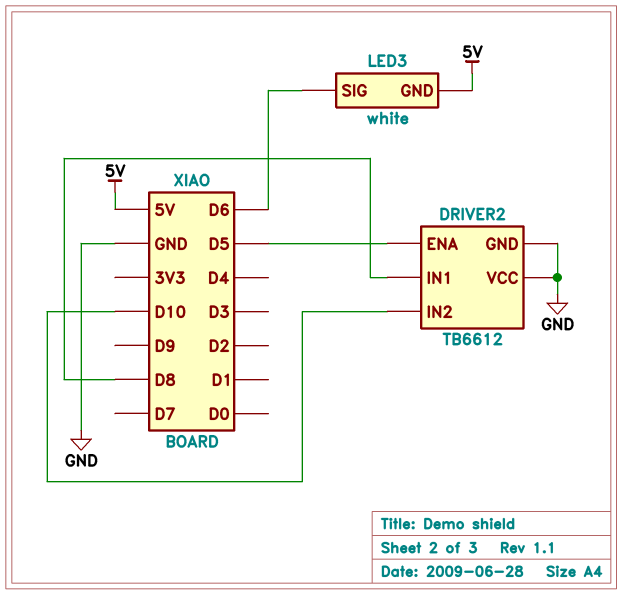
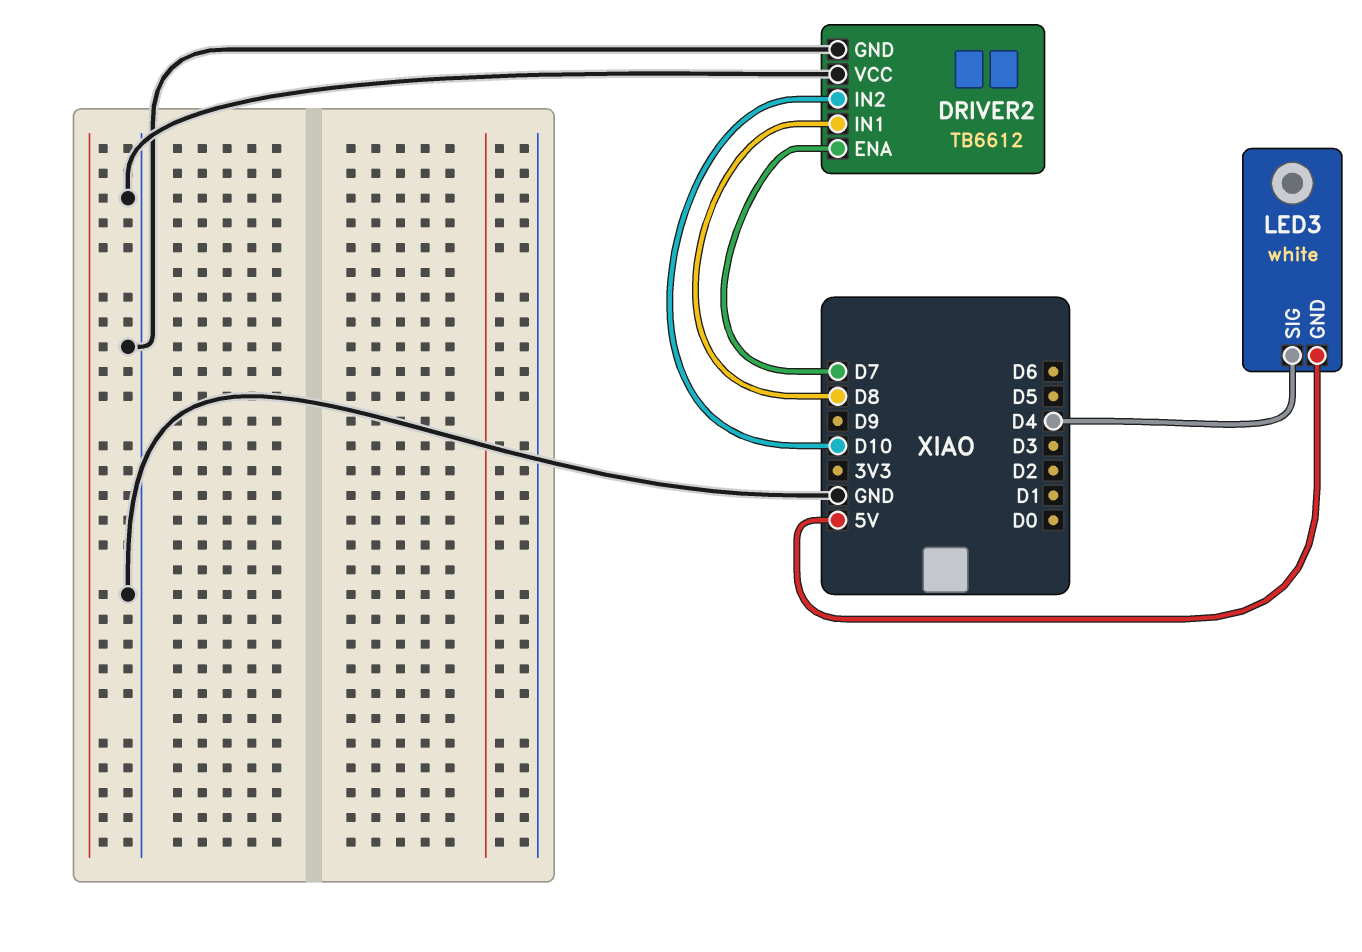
DRIVER2 pin ENA: D5 -> D7
LED3 pin SIG: D6 -> D4

